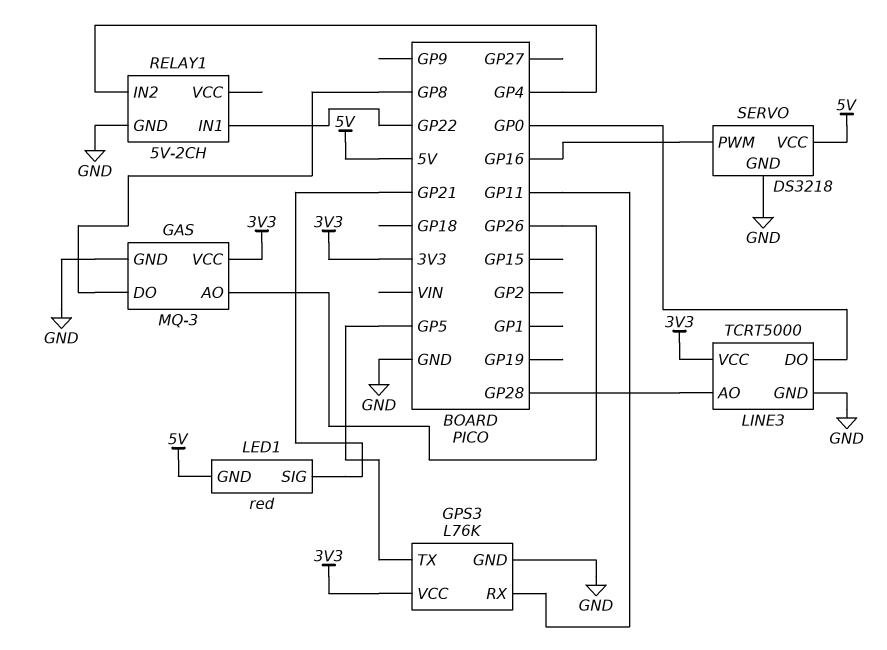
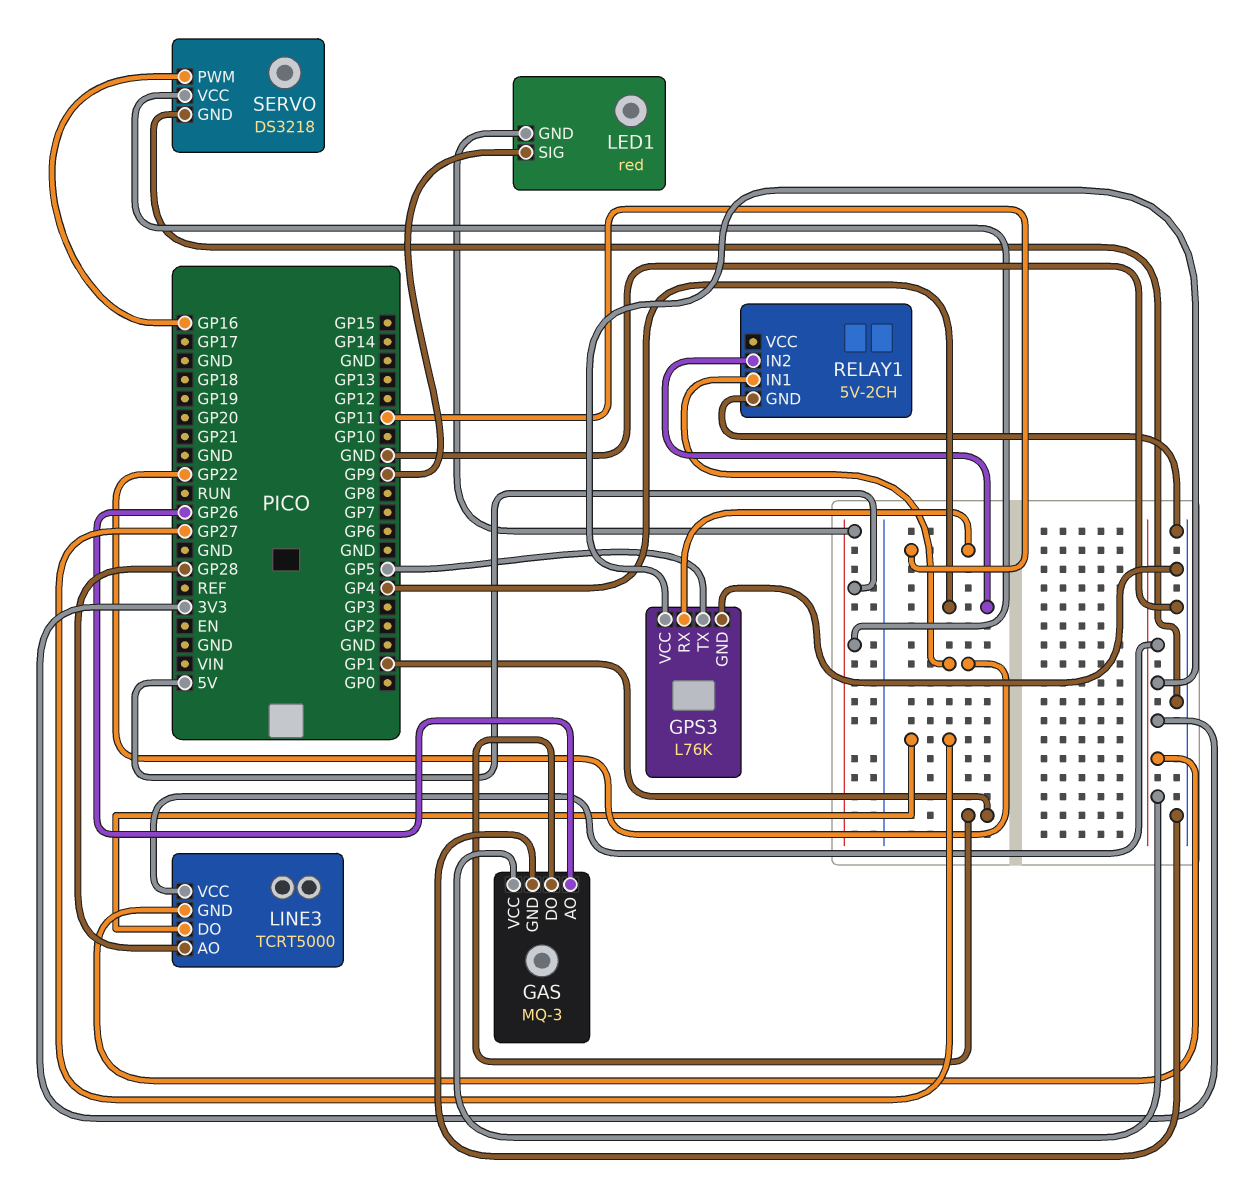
GAS pin DO: GP8 -> GP1
LED1 pin SIG: GP21 -> GP9
LINE3 pin DO: GP0 -> GP27
LINE3 pin GND: GND -> 3V3

